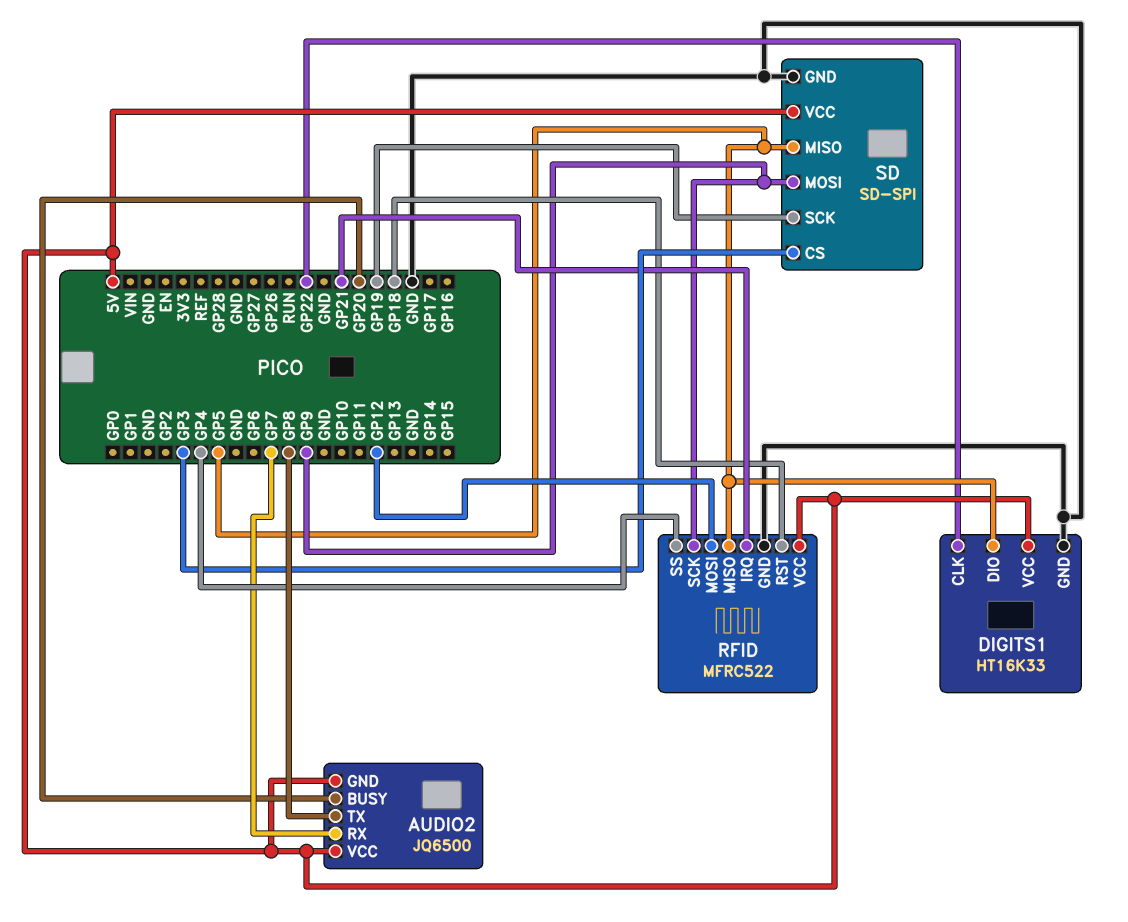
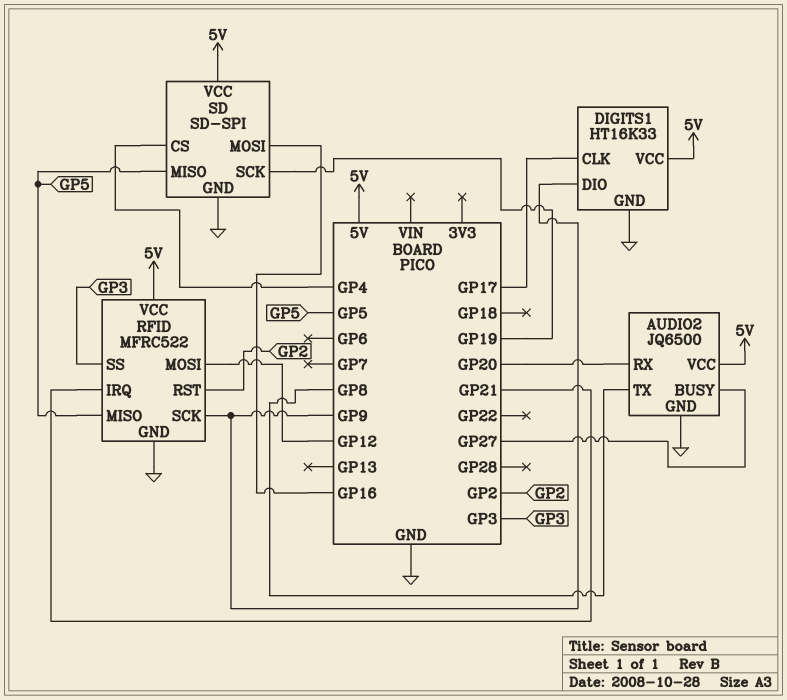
AUDIO2 pin BUSY: GP20 -> GP27
AUDIO2 pin GND: 5V -> GND
AUDIO2 pin RX: GP7 -> GP20
DIGITS1 pin CLK: GP22 -> GP17
DIGITS1 pin DIO: GP5 -> GP9
RFID pin RST: GP18 -> GP2
RFID pin SS: GP4 -> GP3
SD pin CS: GP3 -> GP4
SD pin MOSI: GP9 -> GP16

